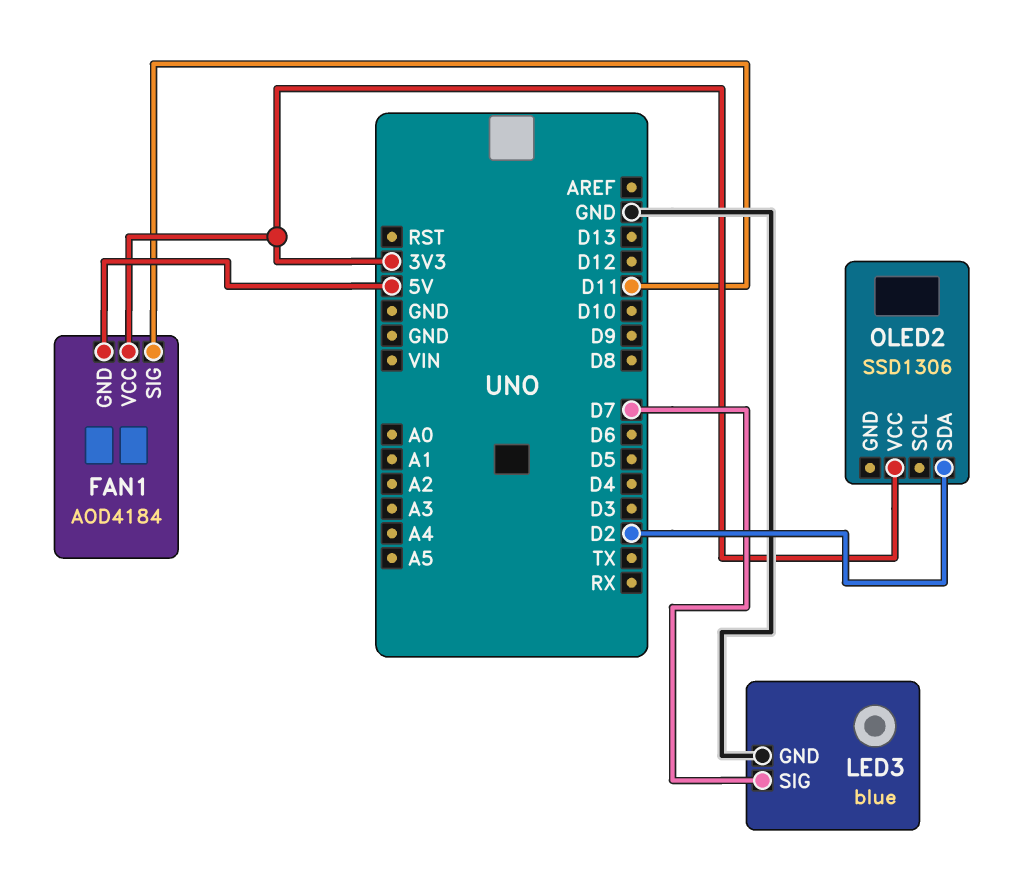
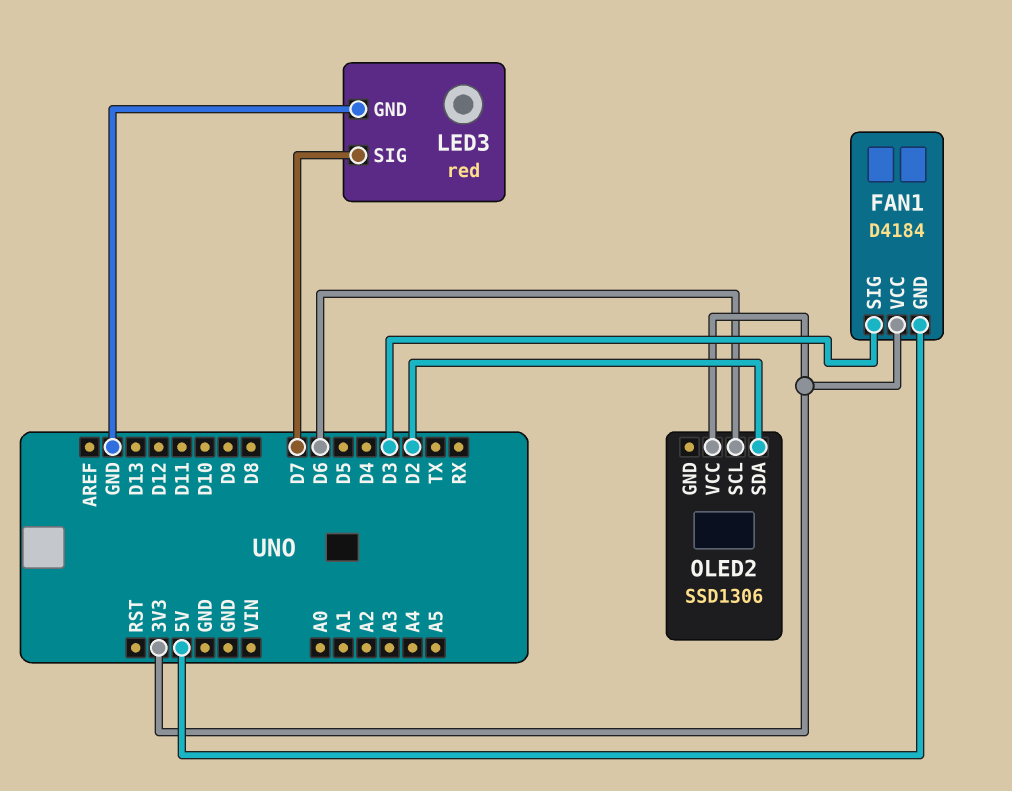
FAN1: AOD4184 -> D4184
FAN1 pin SIG: D11 -> D3
LED3: blue -> red
OLED2 pin SCL: none -> D6

